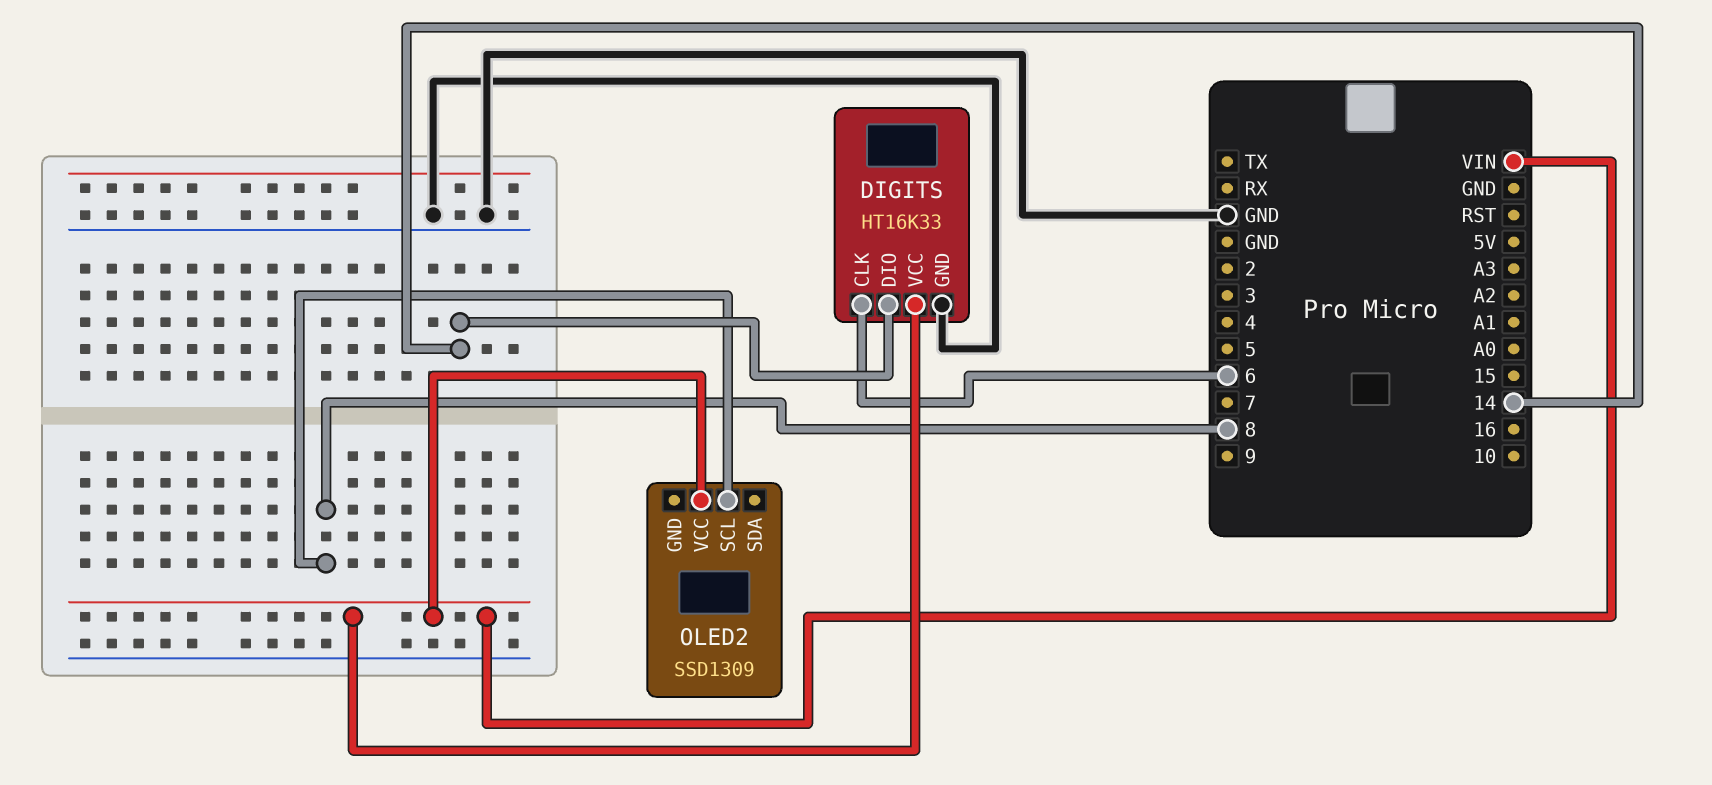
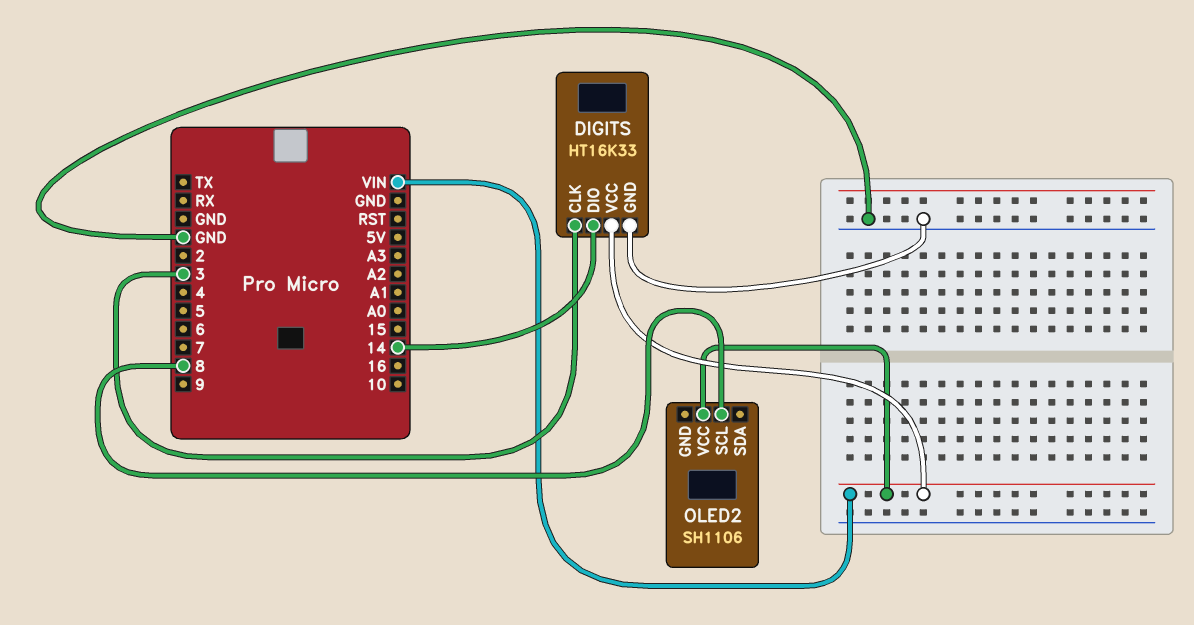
DIGITS pin CLK: 6 -> 3
OLED2: SSD1309 -> SH1106

